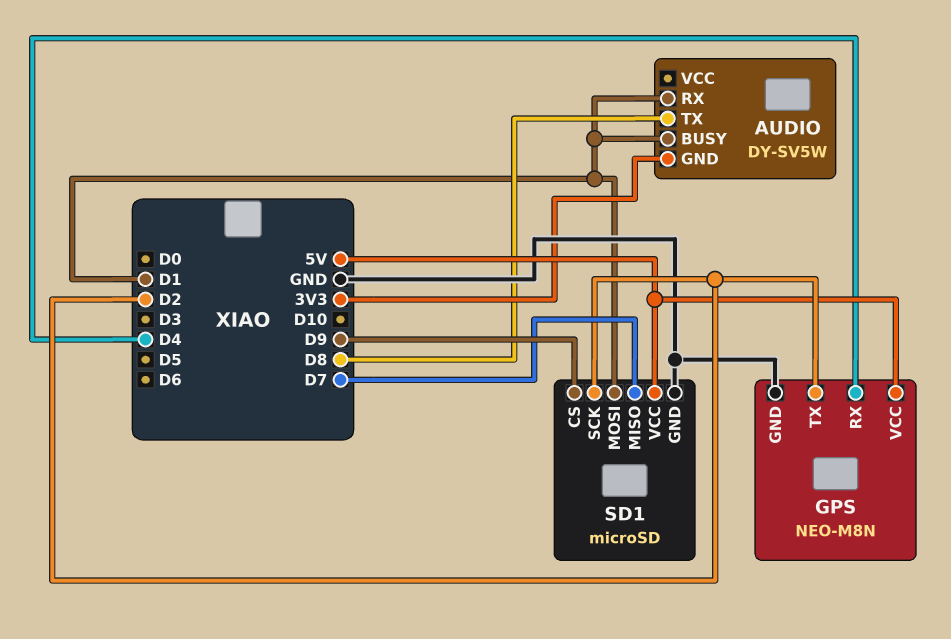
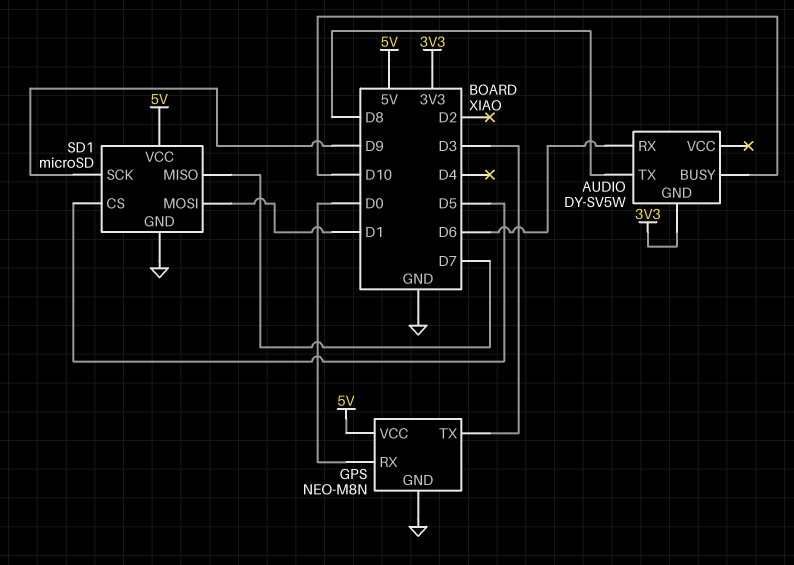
AUDIO pin BUSY: D1 -> D10
AUDIO pin RX: D1 -> D6
GPS pin RX: D4 -> D0
GPS pin TX: D2 -> D3
SD1 pin CS: D9 -> D5
SD1 pin SCK: D2 -> D9

